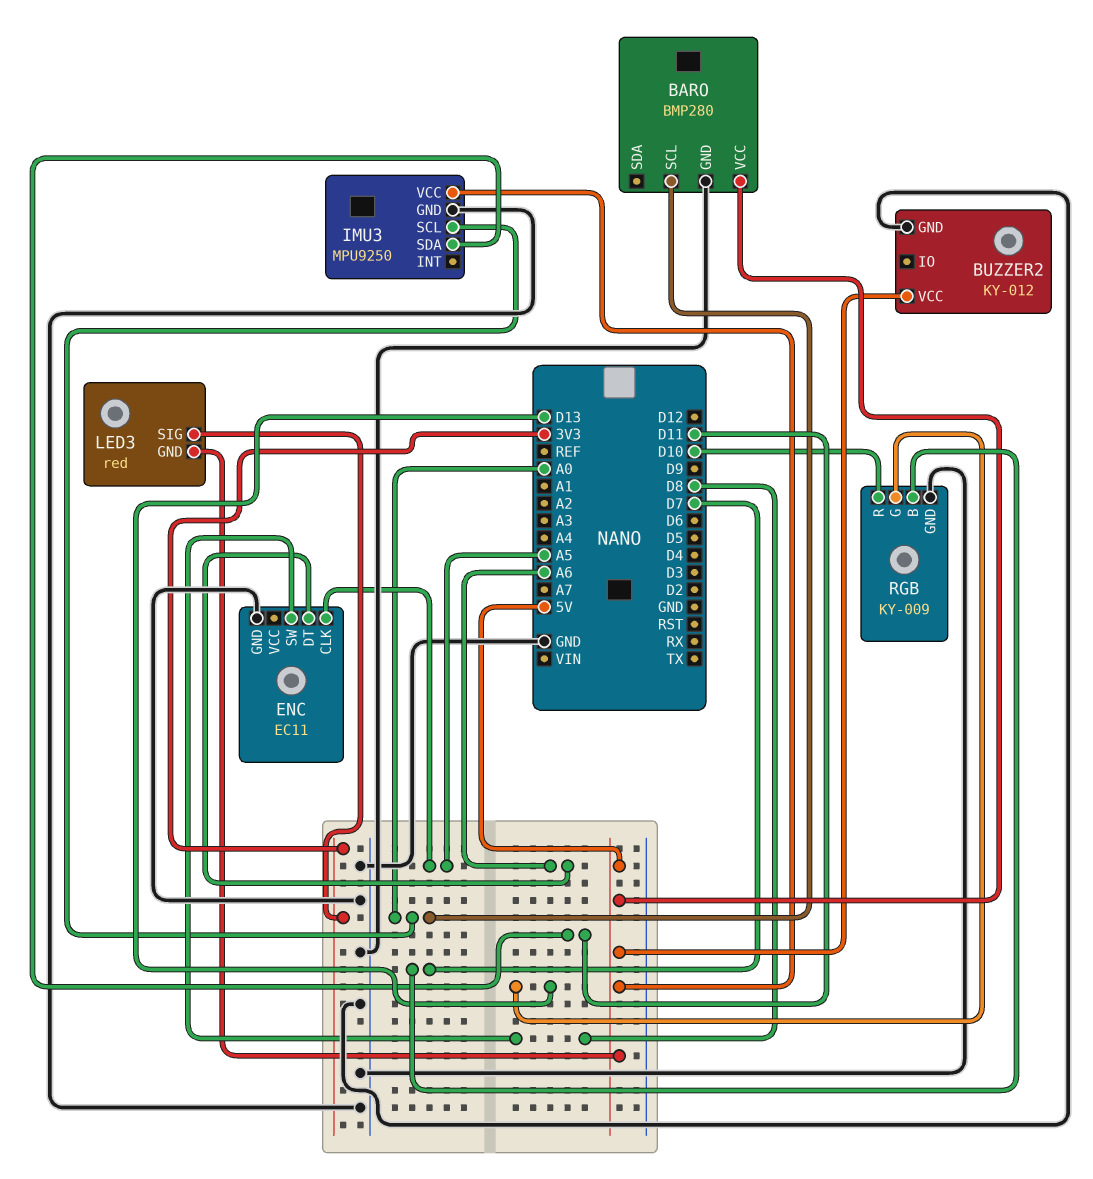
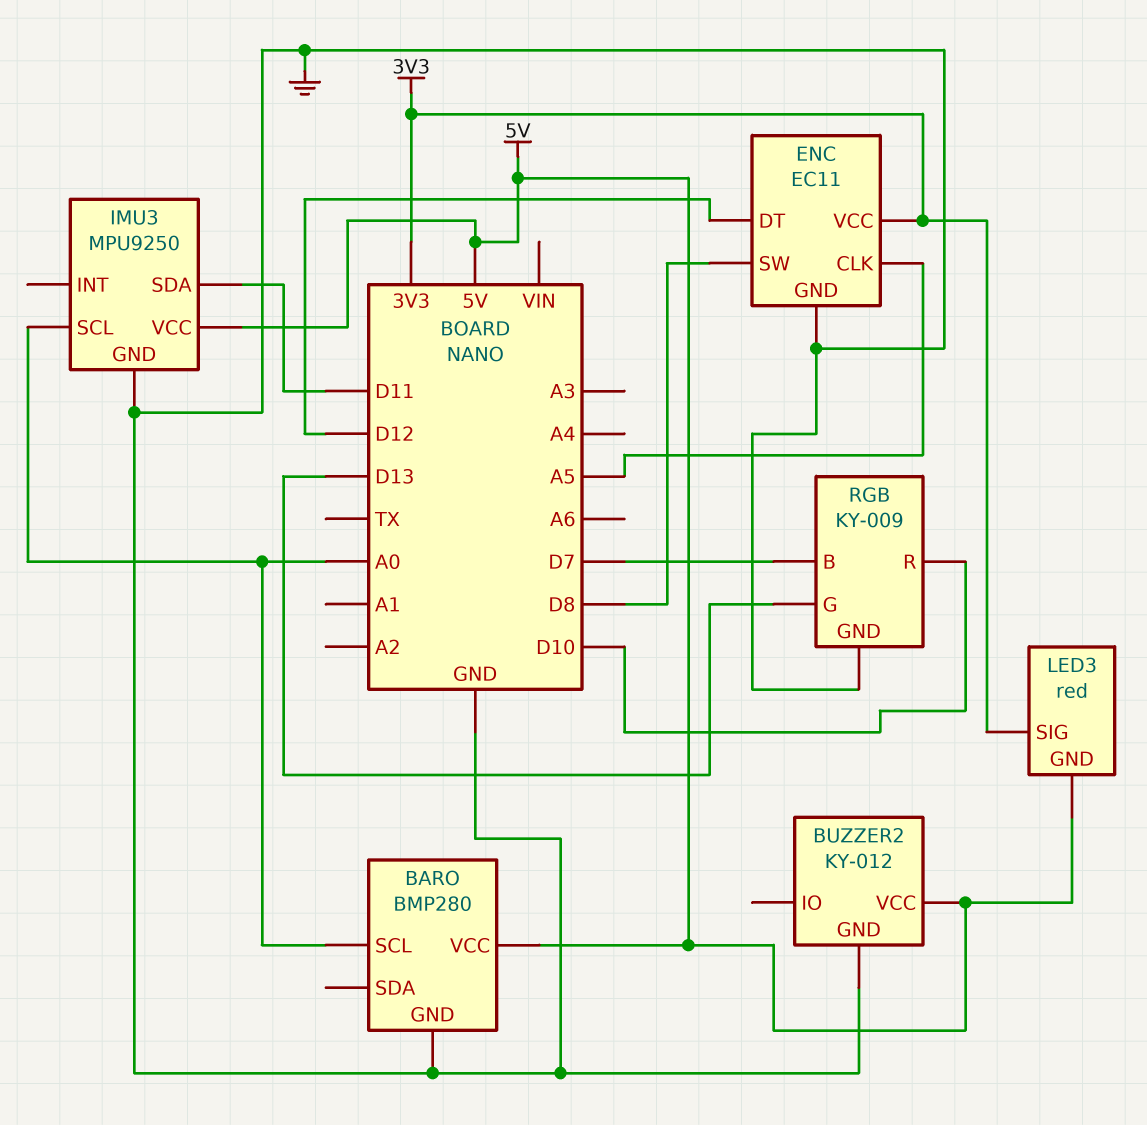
ENC pin DT: A6 -> D12
ENC pin VCC: none -> 3V3

